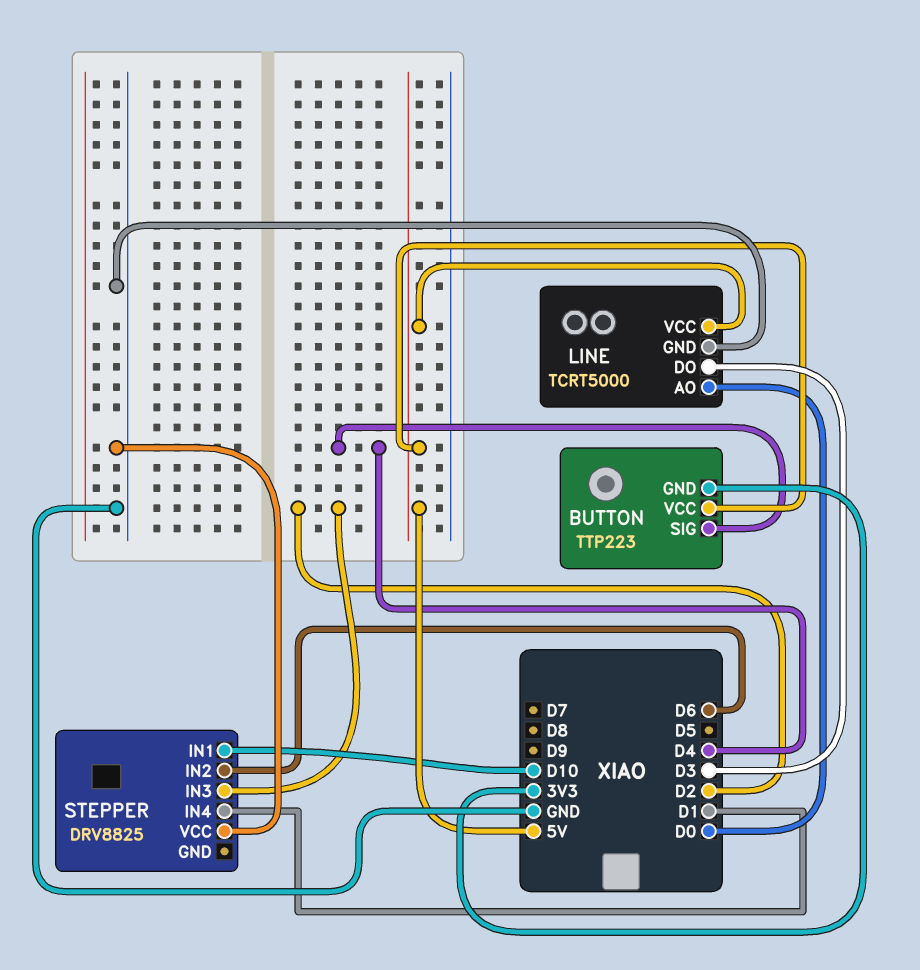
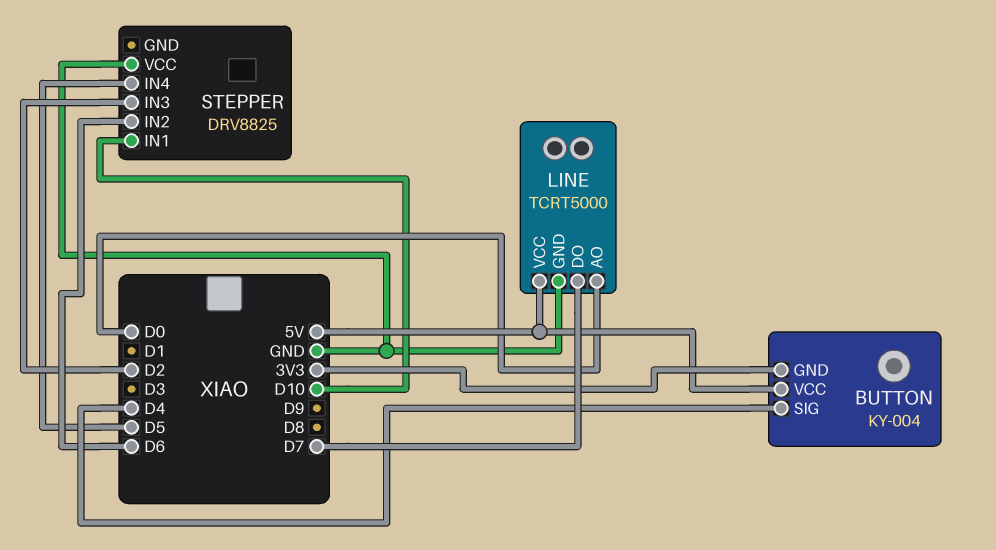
BUTTON: TTP223 -> KY-004
LINE pin DO: D3 -> D7
STEPPER pin IN4: D1 -> D5

